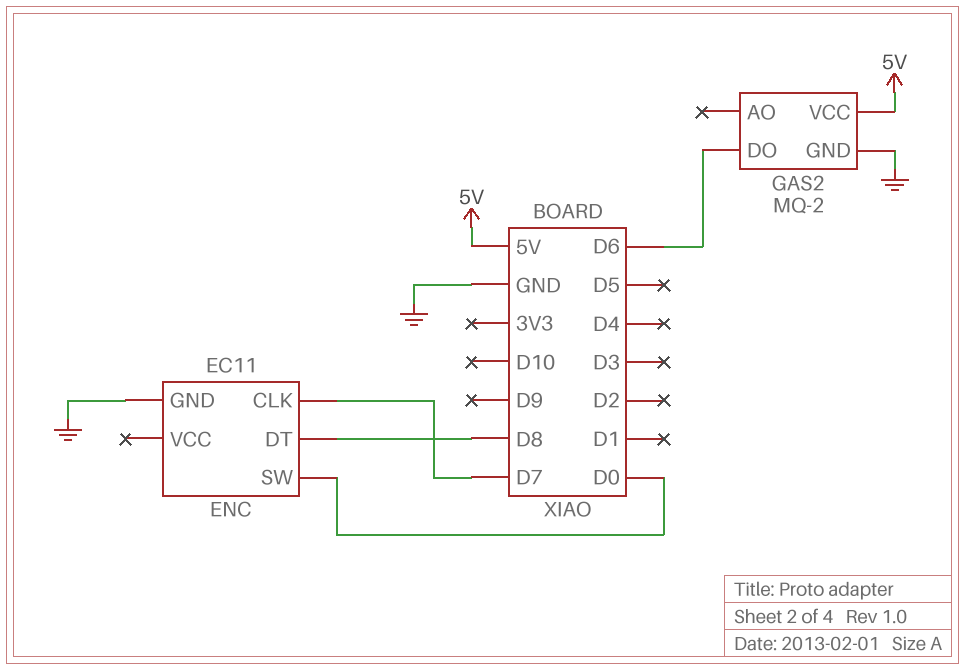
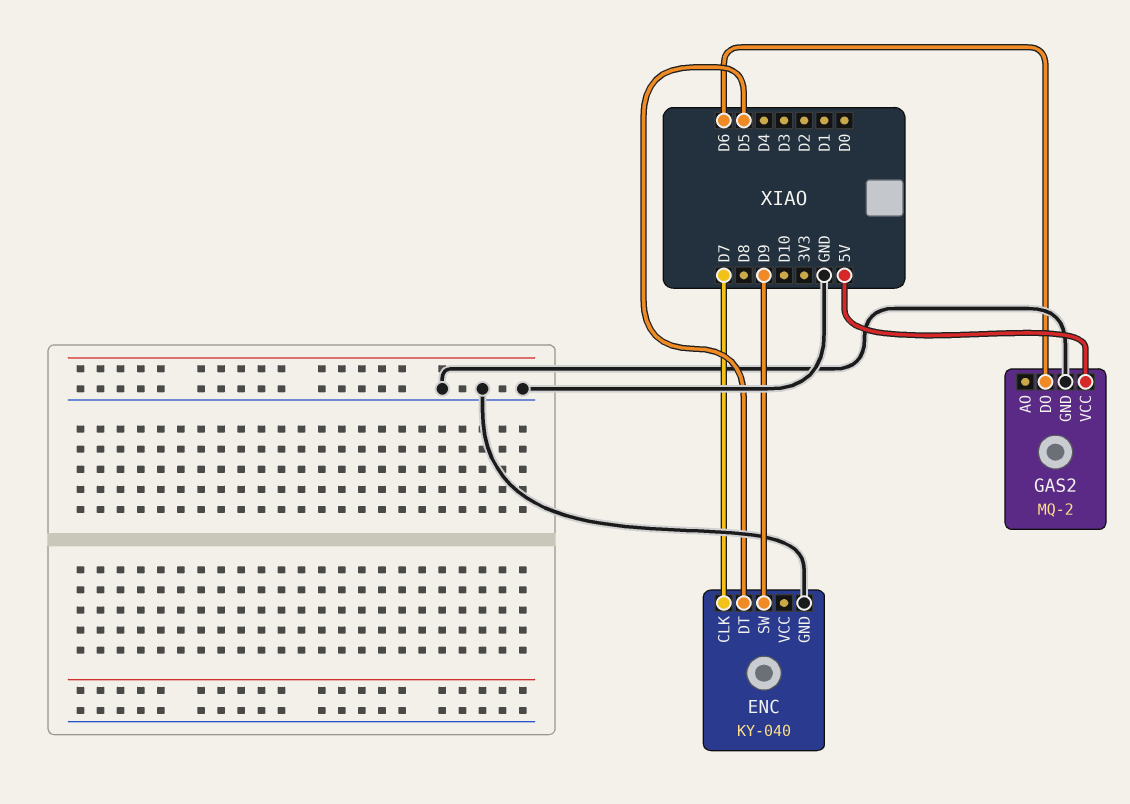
ENC: EC11 -> KY-040
ENC pin DT: D8 -> D5
ENC pin SW: D0 -> D9

